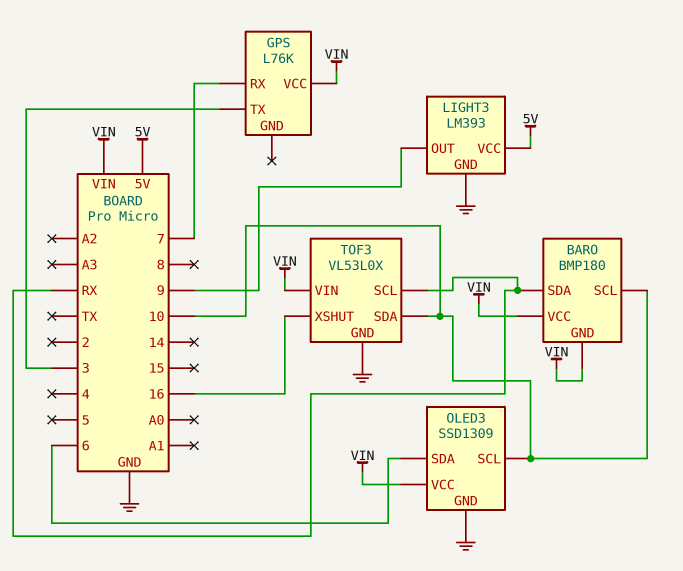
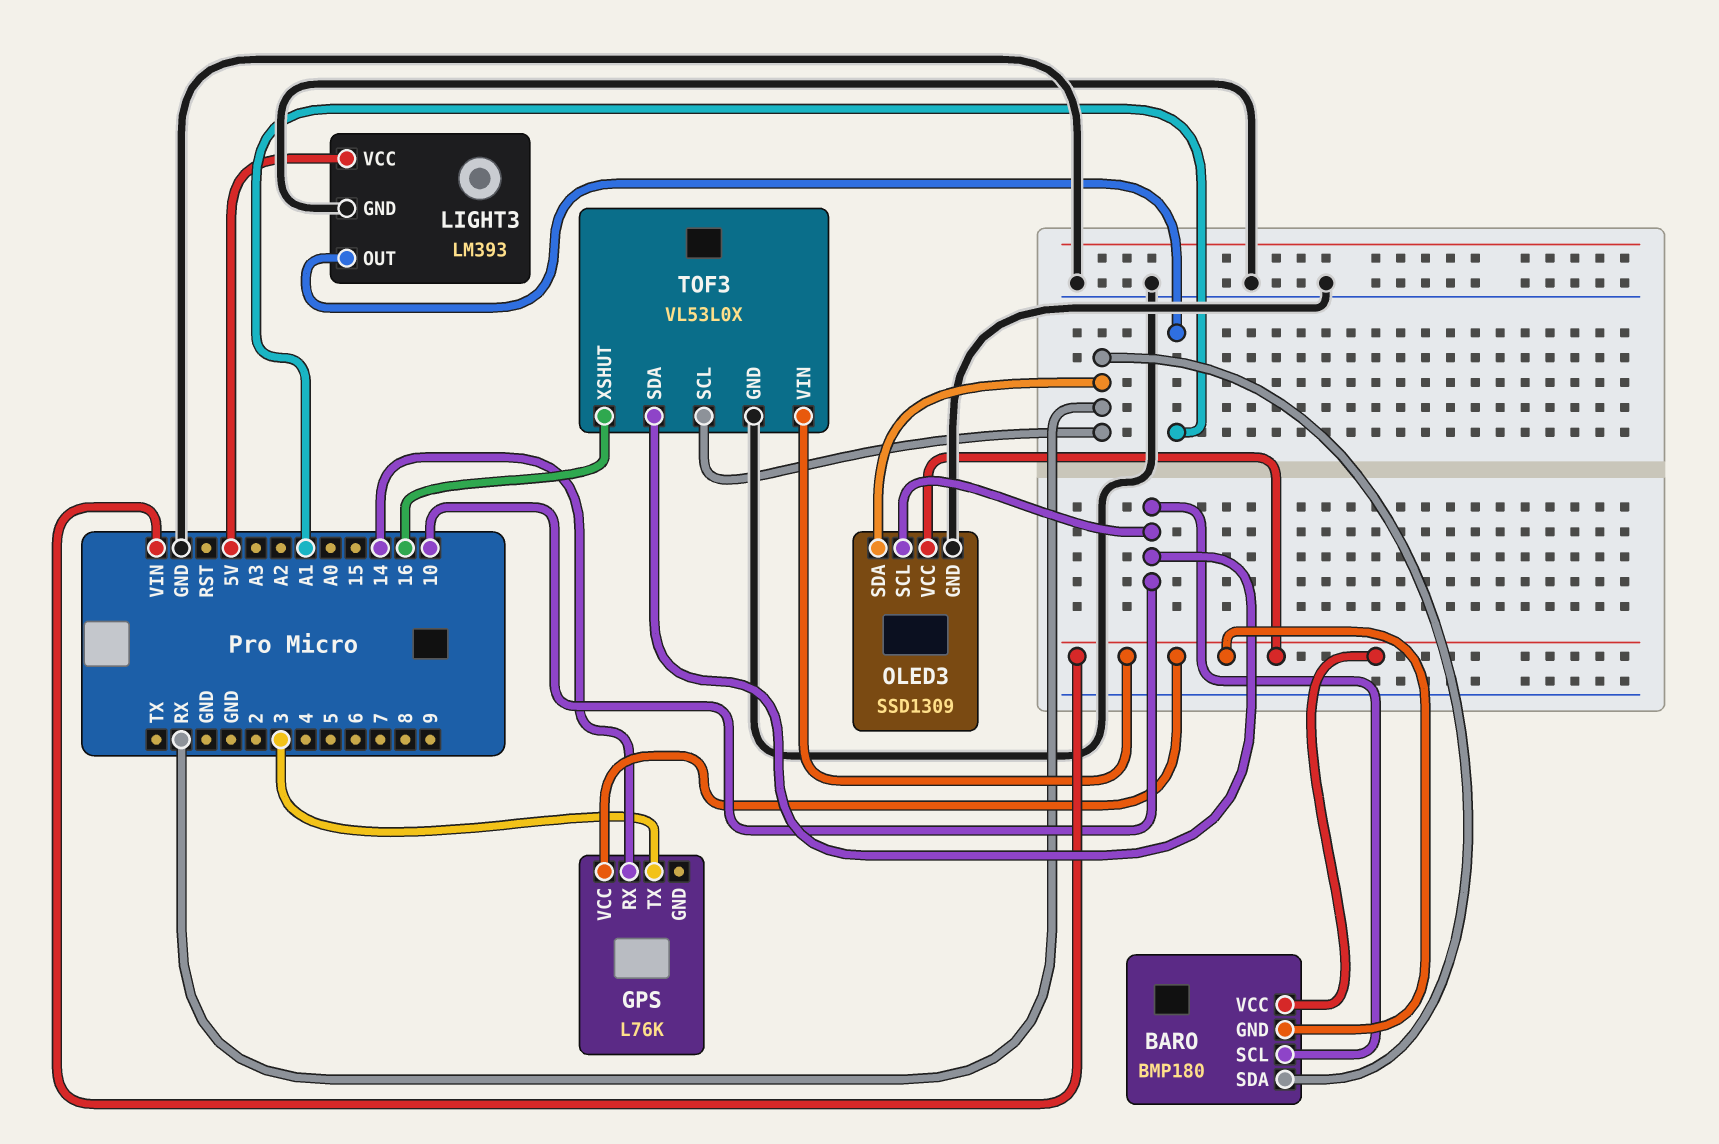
GPS pin RX: 7 -> 14
LIGHT3 pin OUT: 9 -> A1
OLED3 pin SDA: 6 -> RX

